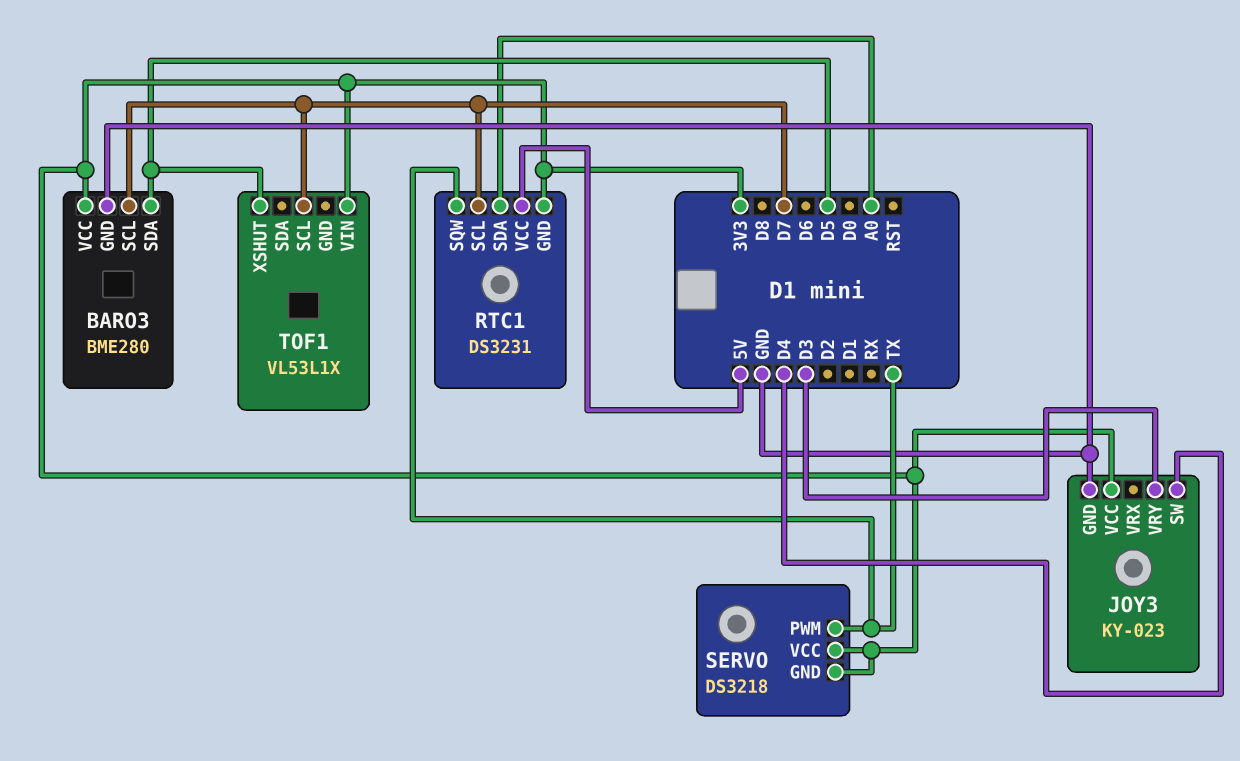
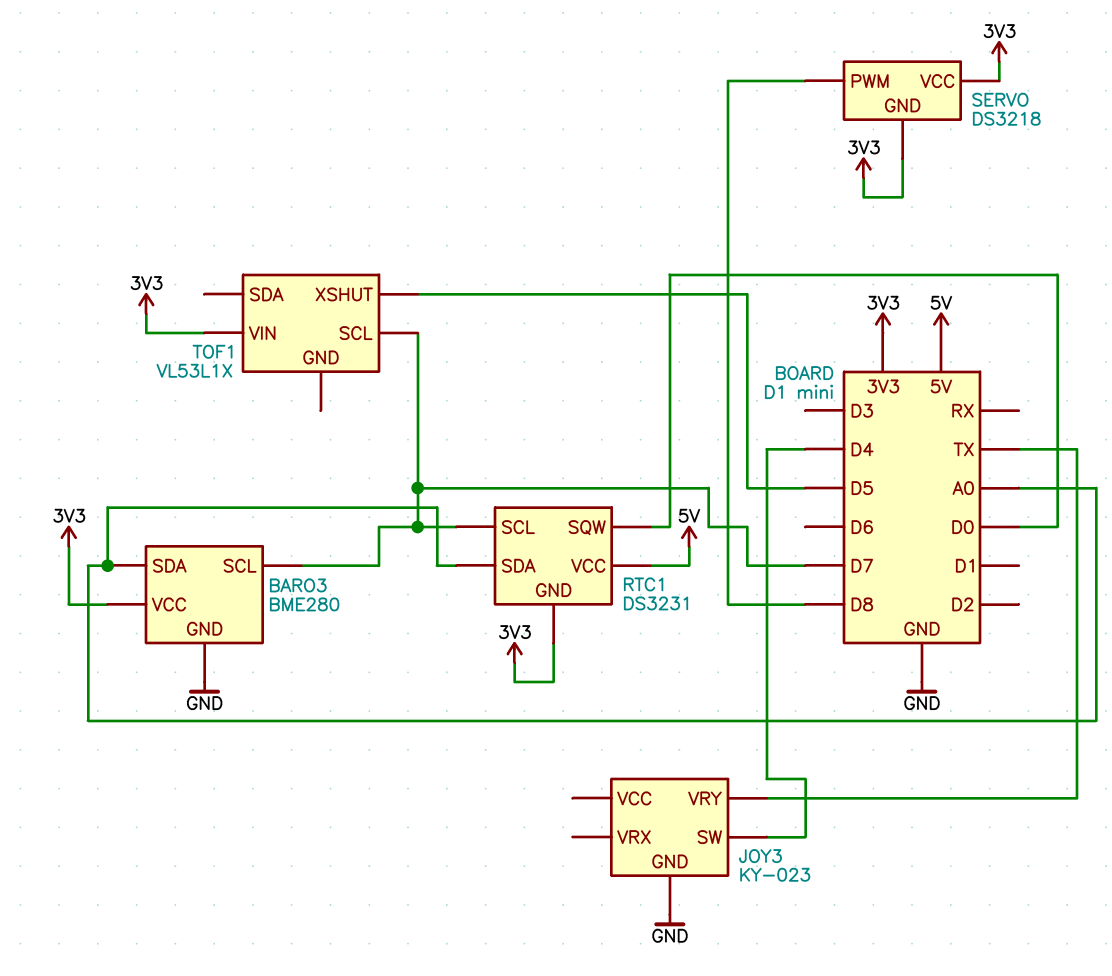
BARO3 pin SDA: D5 -> A0
JOY3 pin VCC: 3V3 -> none
JOY3 pin VRY: D3 -> TX
RTC1 pin SQW: TX -> D0
SERVO pin PWM: TX -> D8

